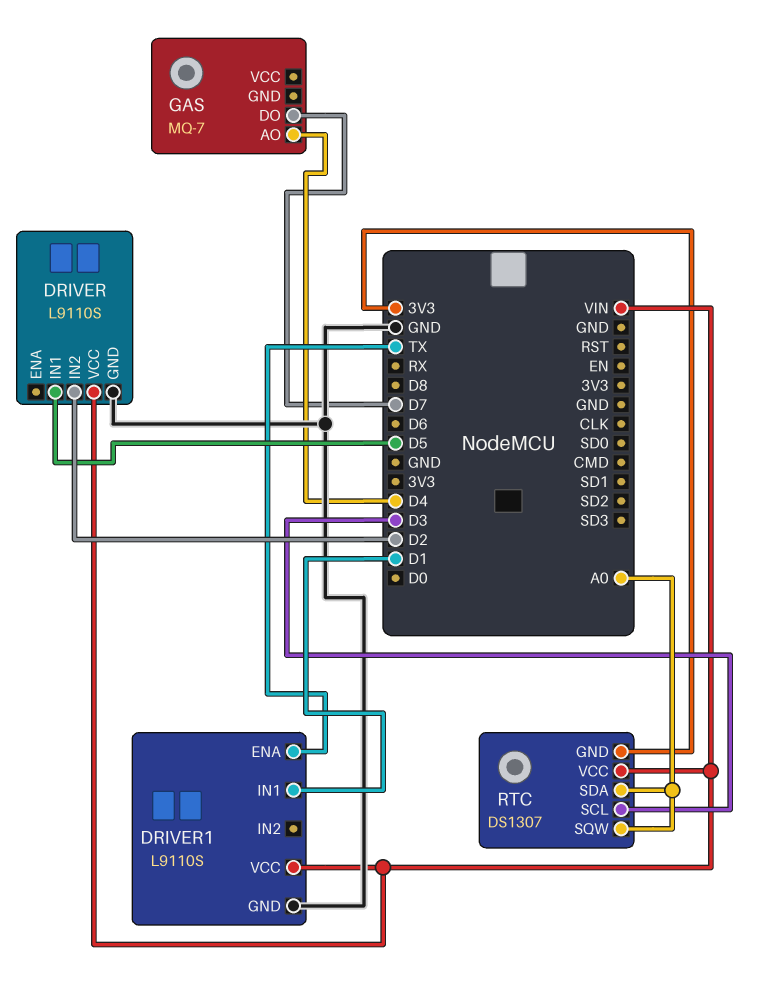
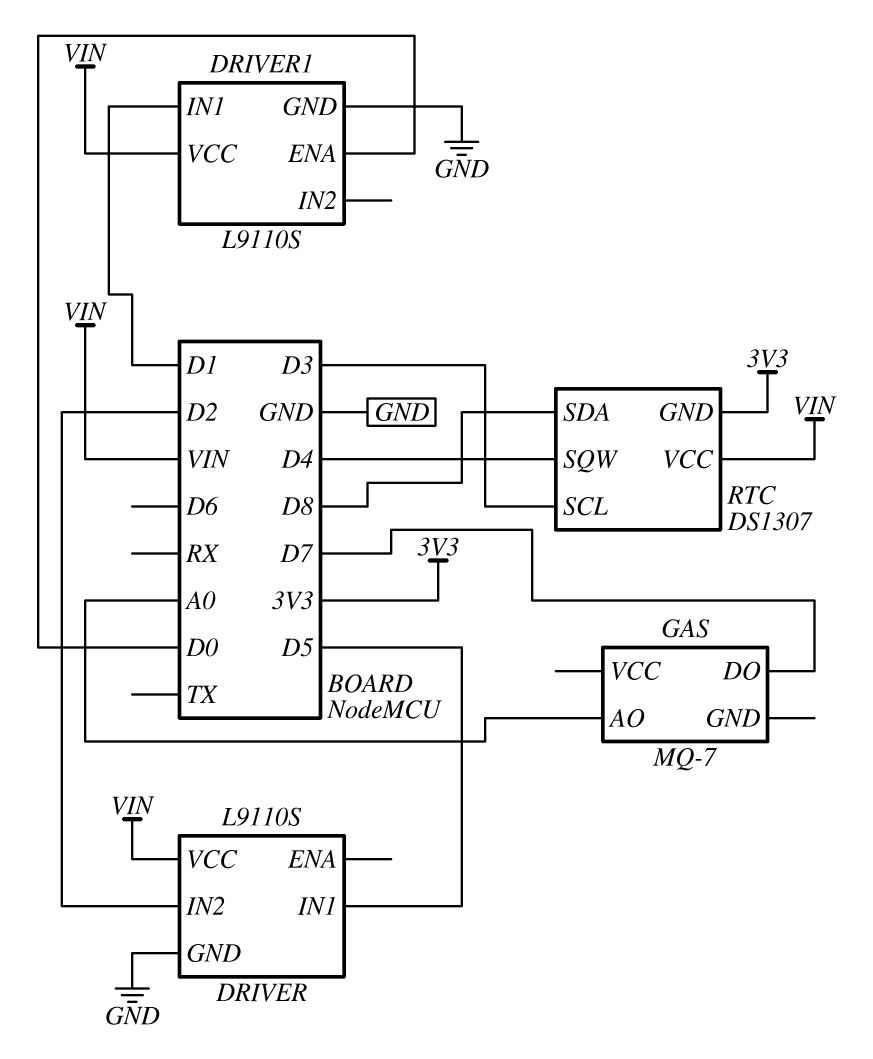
DRIVER1 pin ENA: TX -> D0
GAS pin AO: D4 -> A0
RTC pin SDA: A0 -> D8
RTC pin SQW: A0 -> D4

